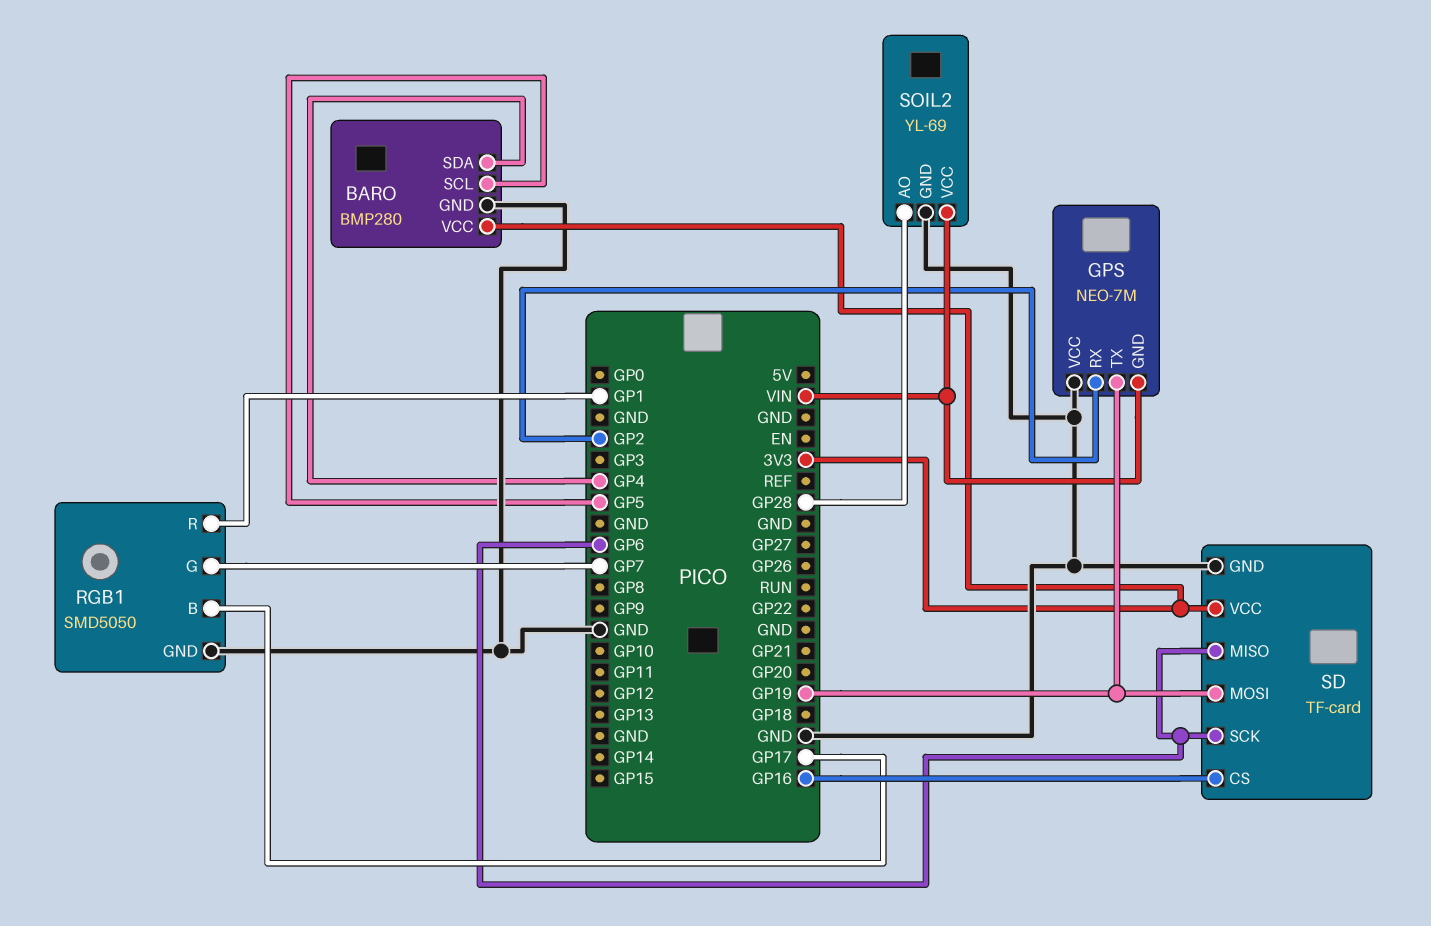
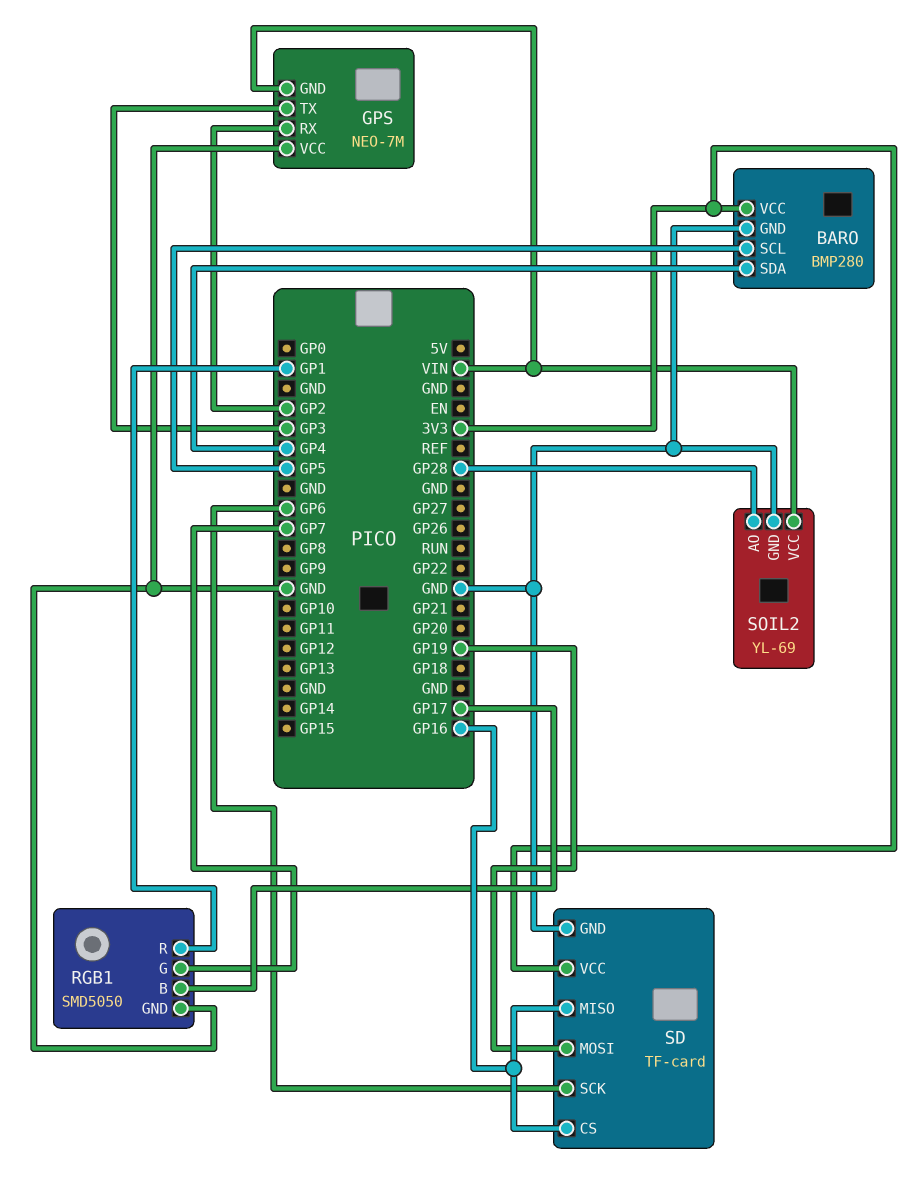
GPS pin TX: GP19 -> GP3
SD pin MISO: GP6 -> GP16

